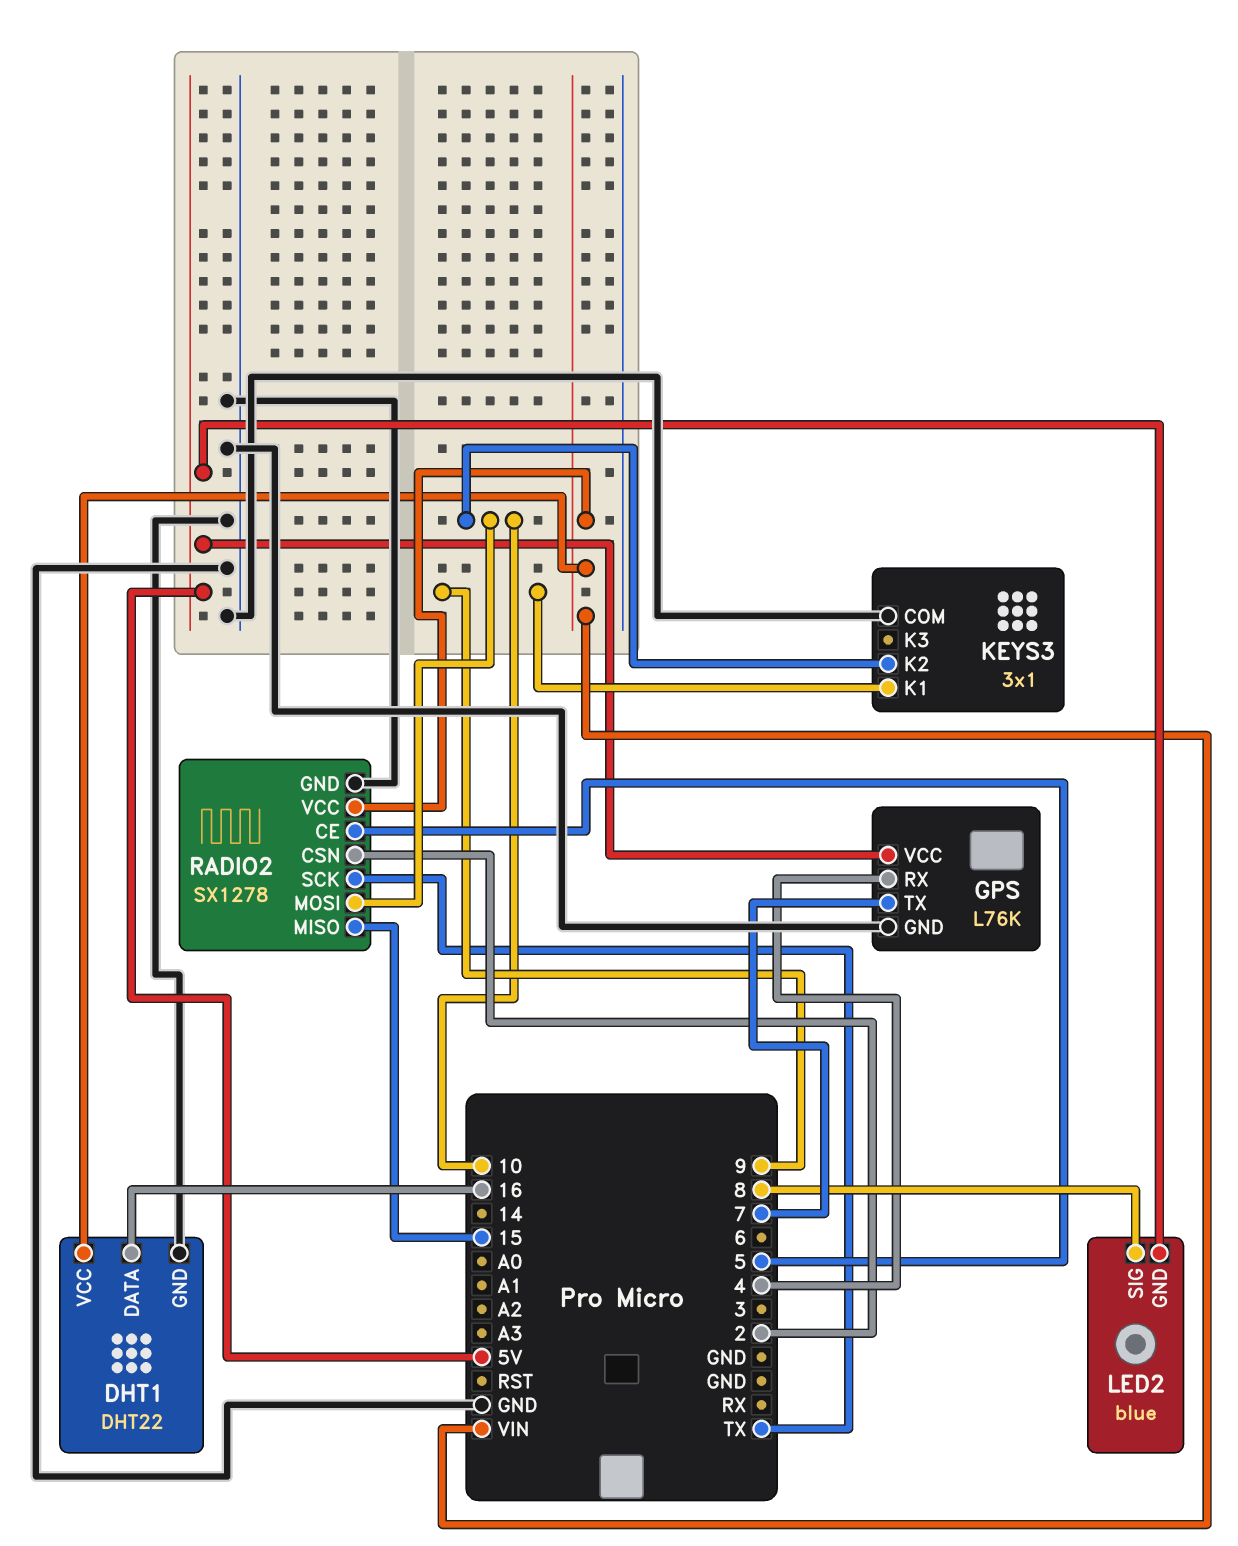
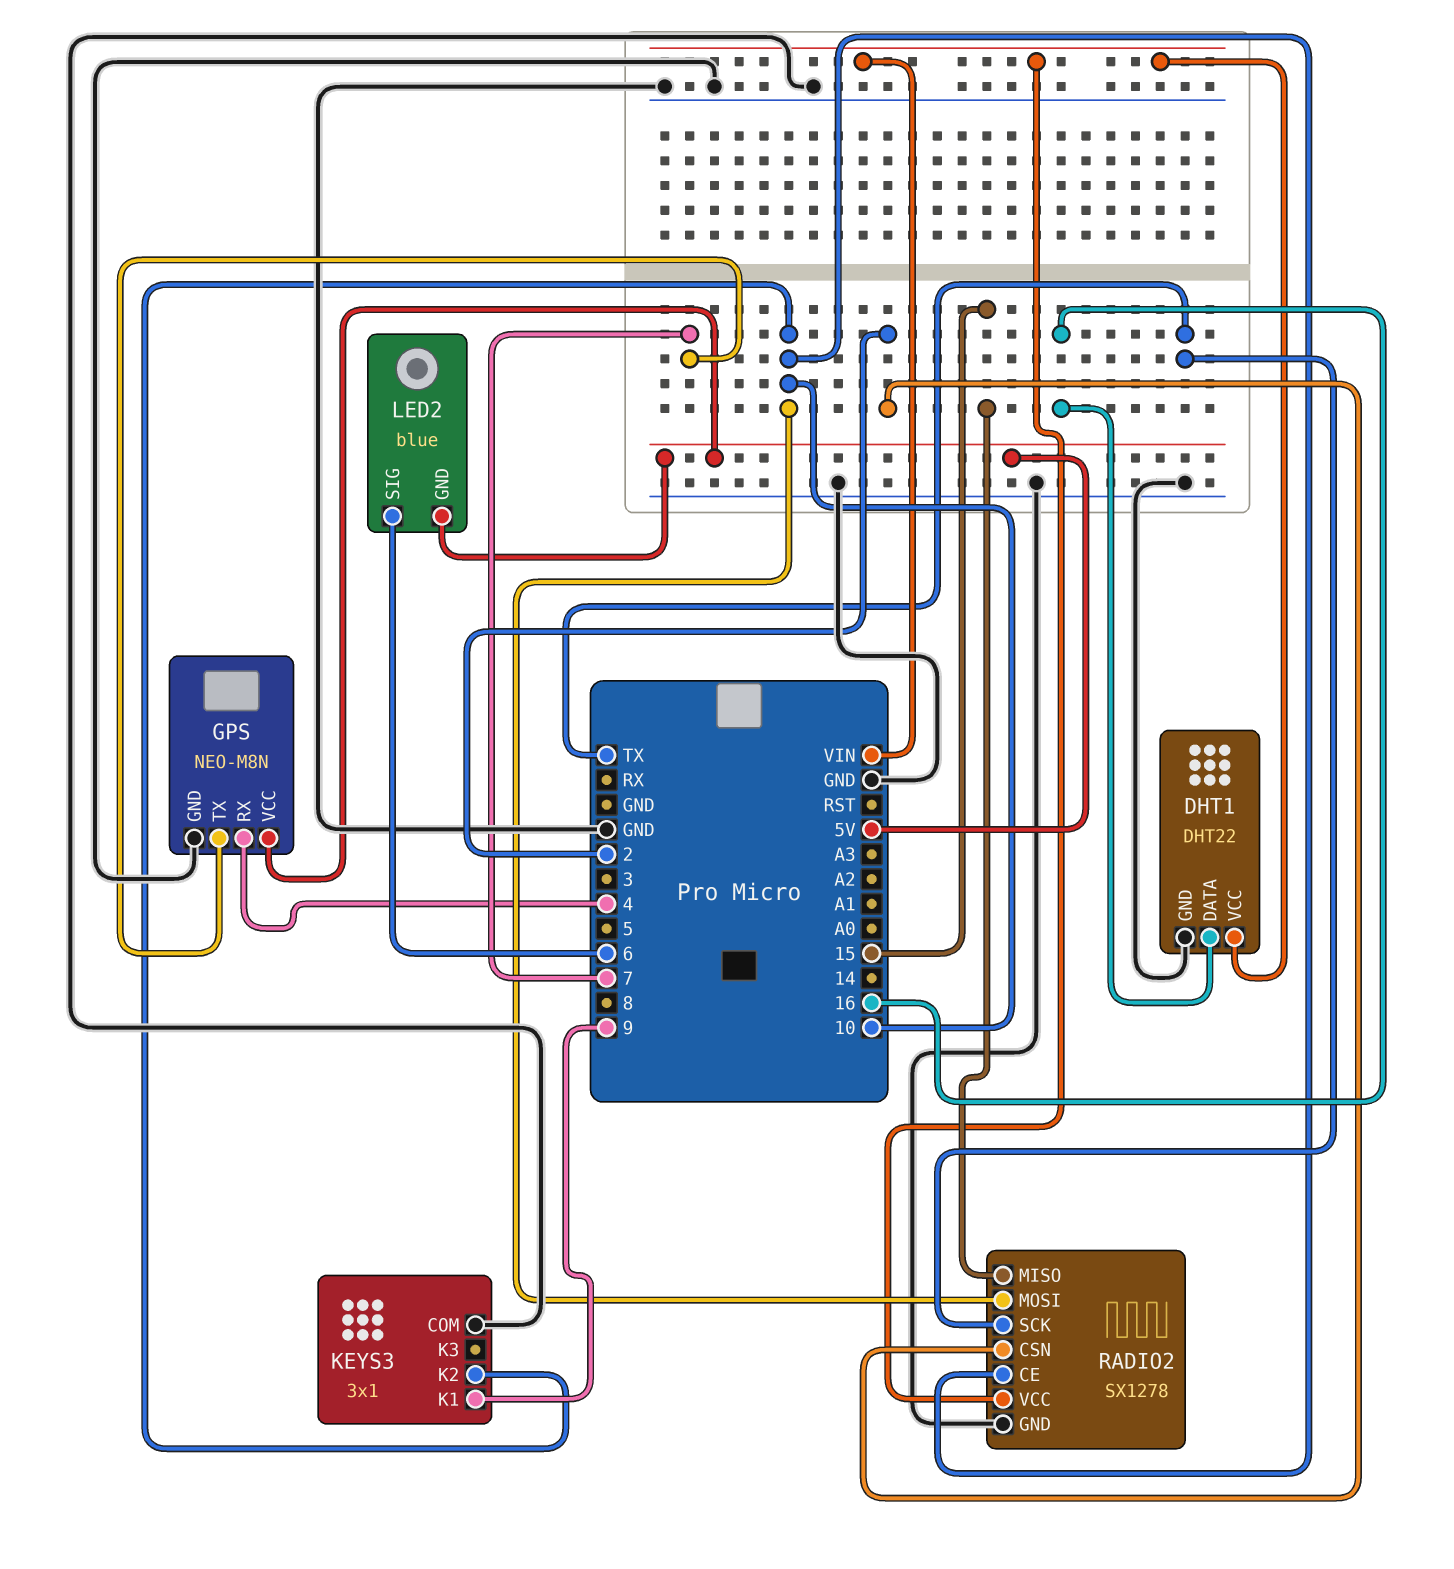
GPS: L76K -> NEO-M8N
LED2 pin SIG: 8 -> 6
RADIO2 pin CE: 5 -> 10

